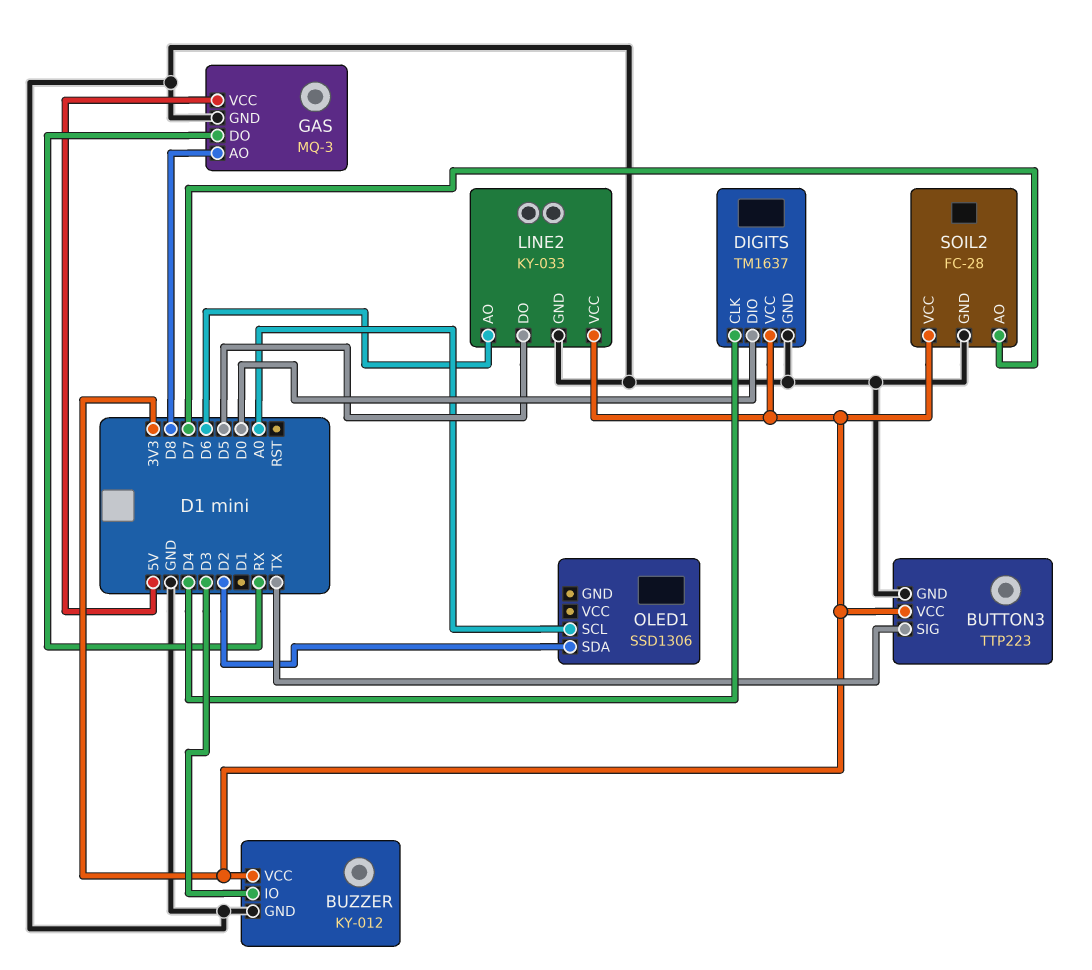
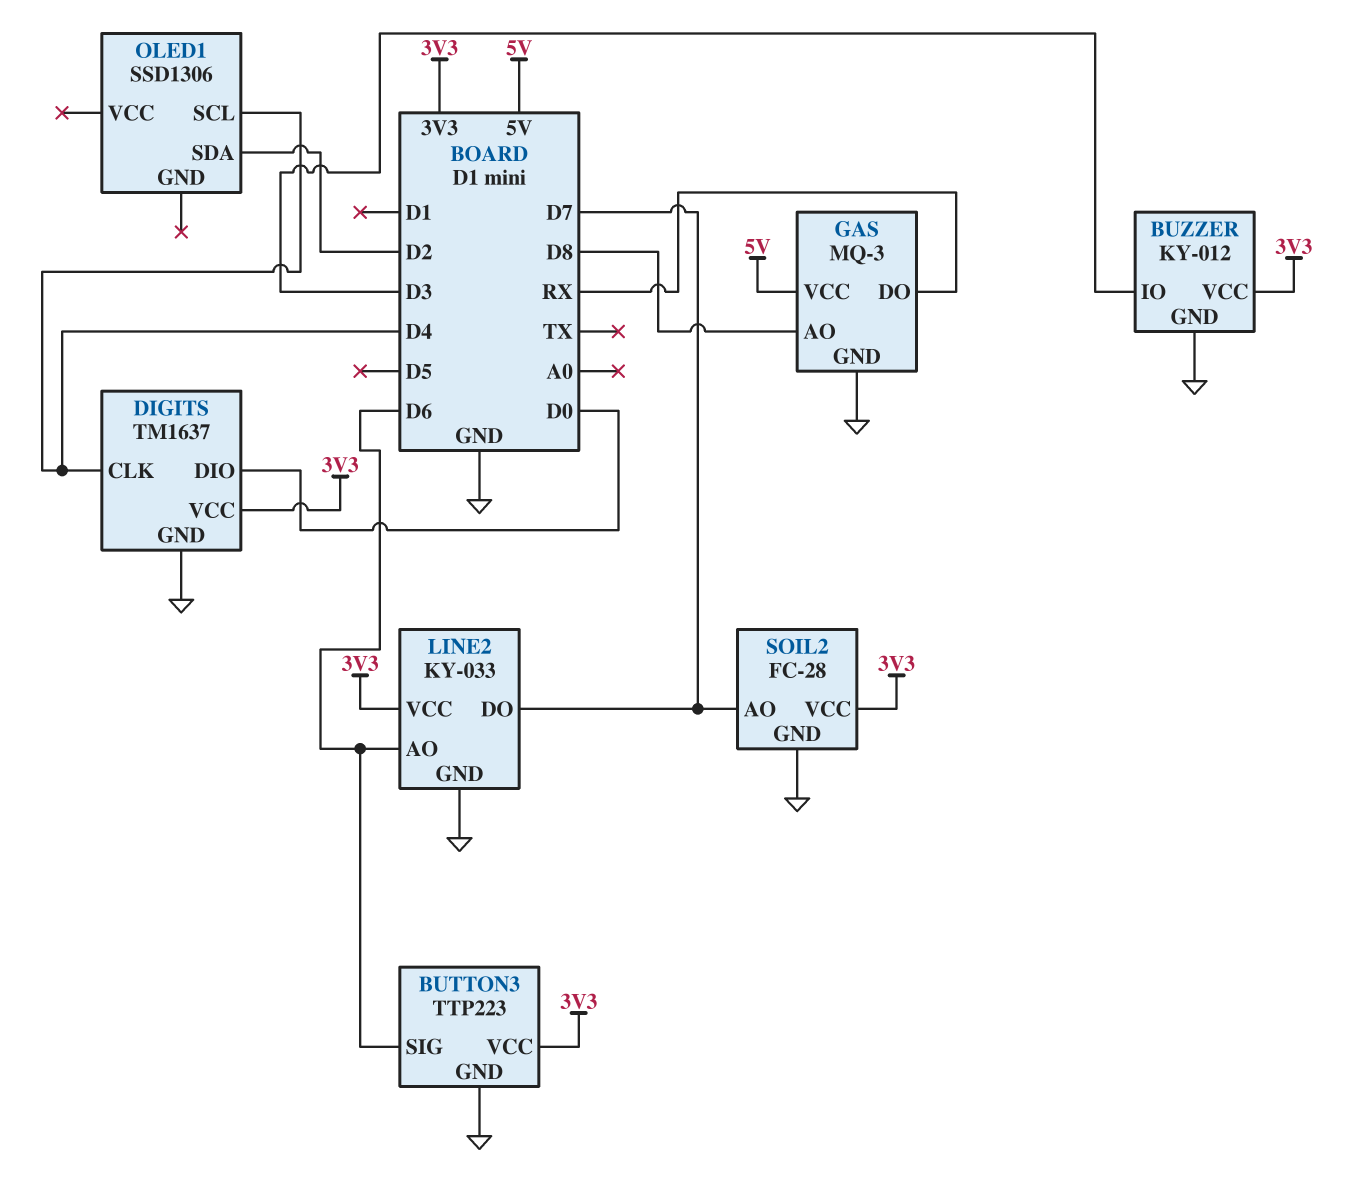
BUTTON3 pin SIG: TX -> D6
LINE2 pin DO: D5 -> D7
OLED1 pin SCL: A0 -> D4

